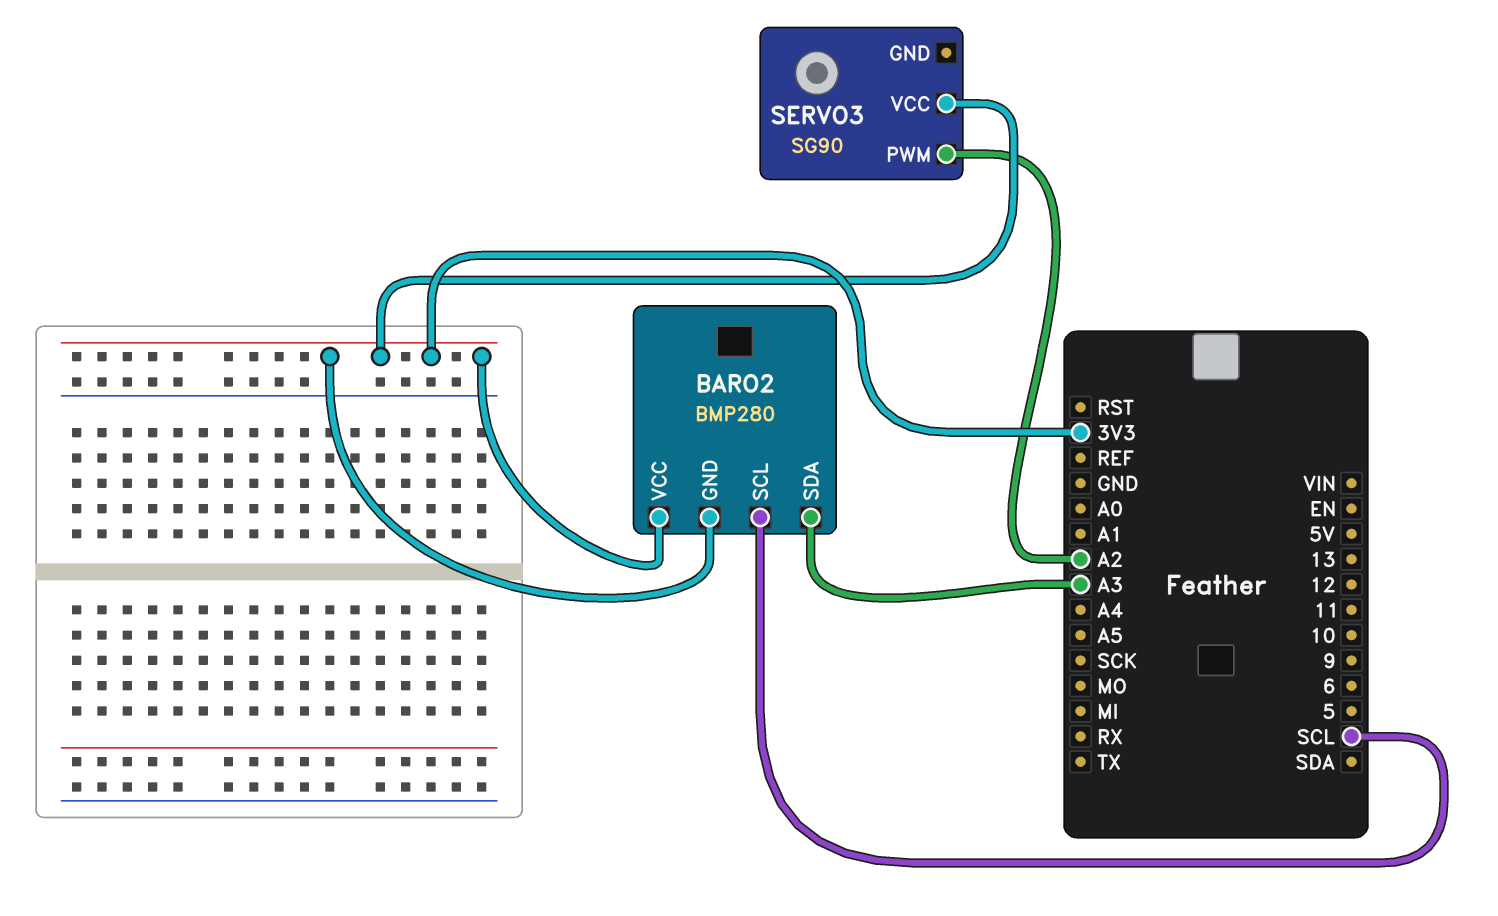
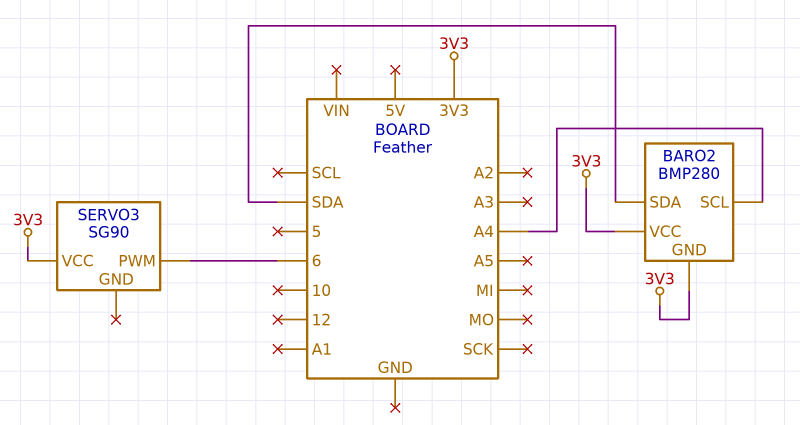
BARO2 pin SCL: SCL -> A4
BARO2 pin SDA: A3 -> SDA
SERVO3 pin PWM: A2 -> 6

